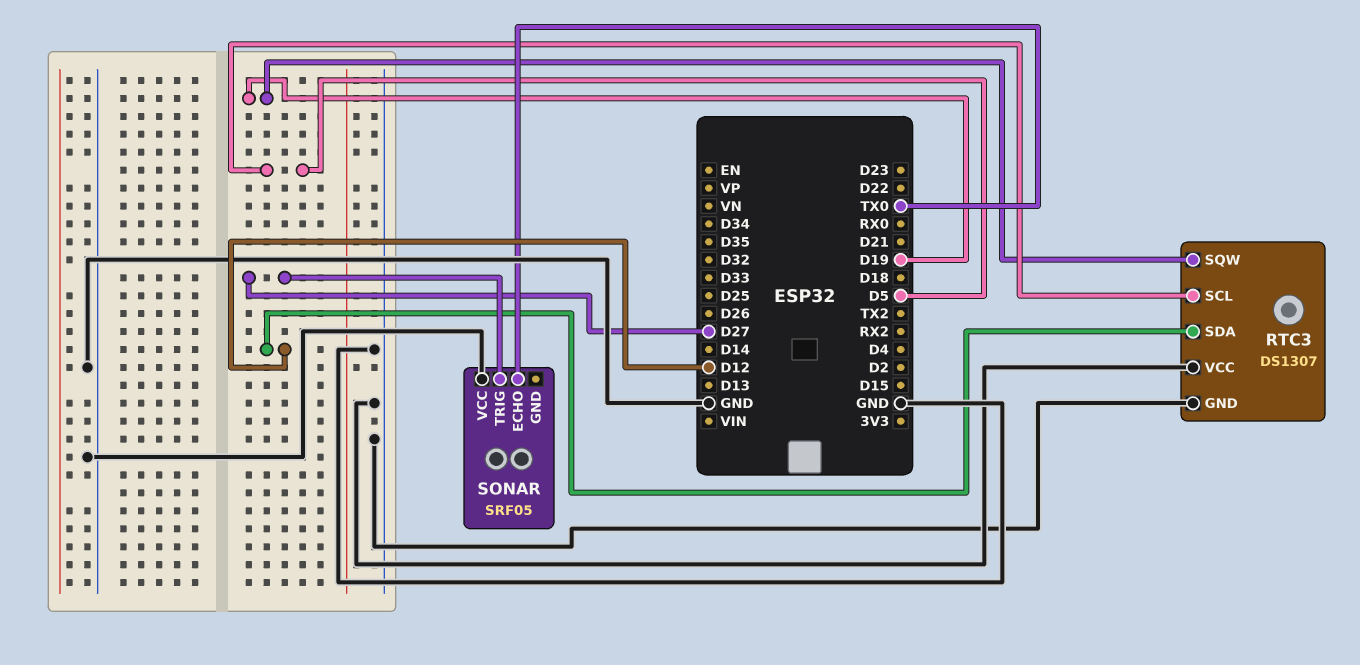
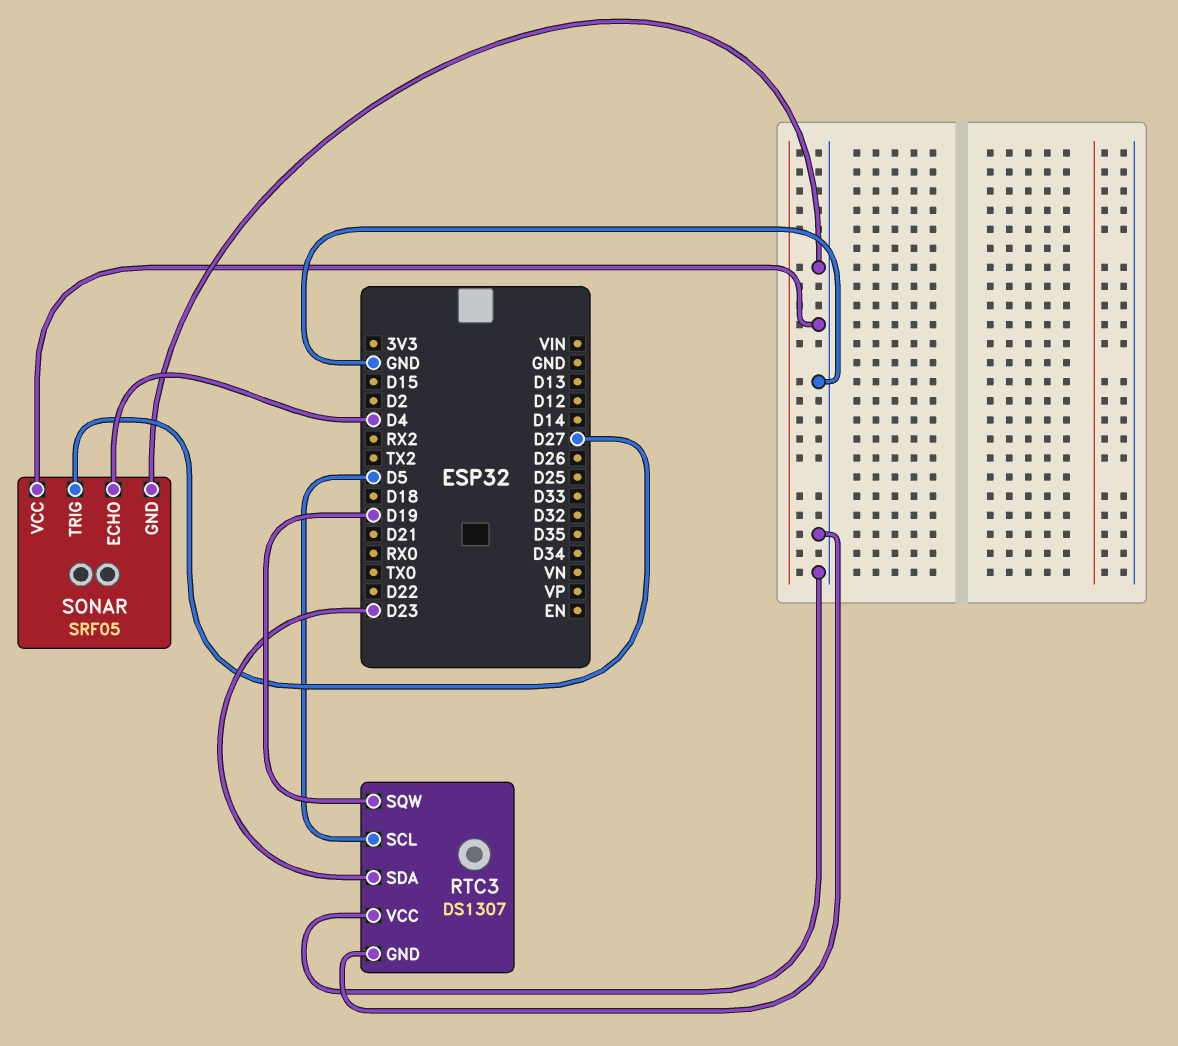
RTC3 pin SDA: D12 -> D23
SONAR pin ECHO: TX0 -> D4
SONAR pin GND: none -> GND

